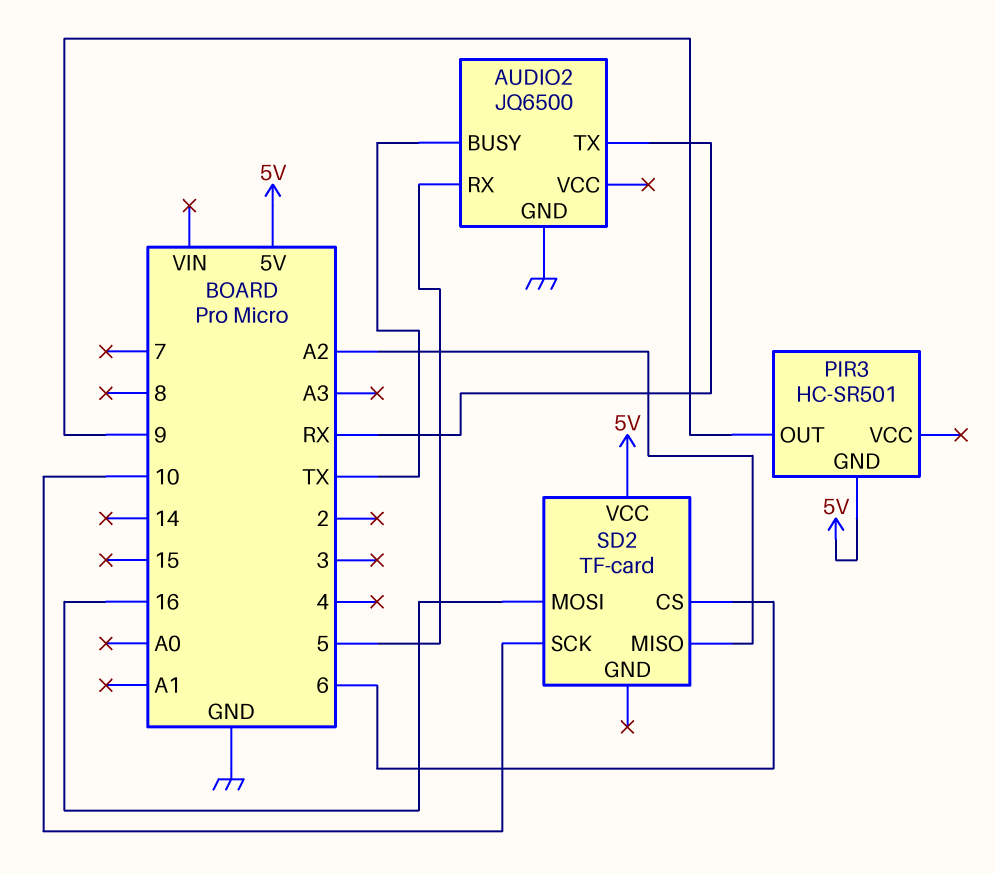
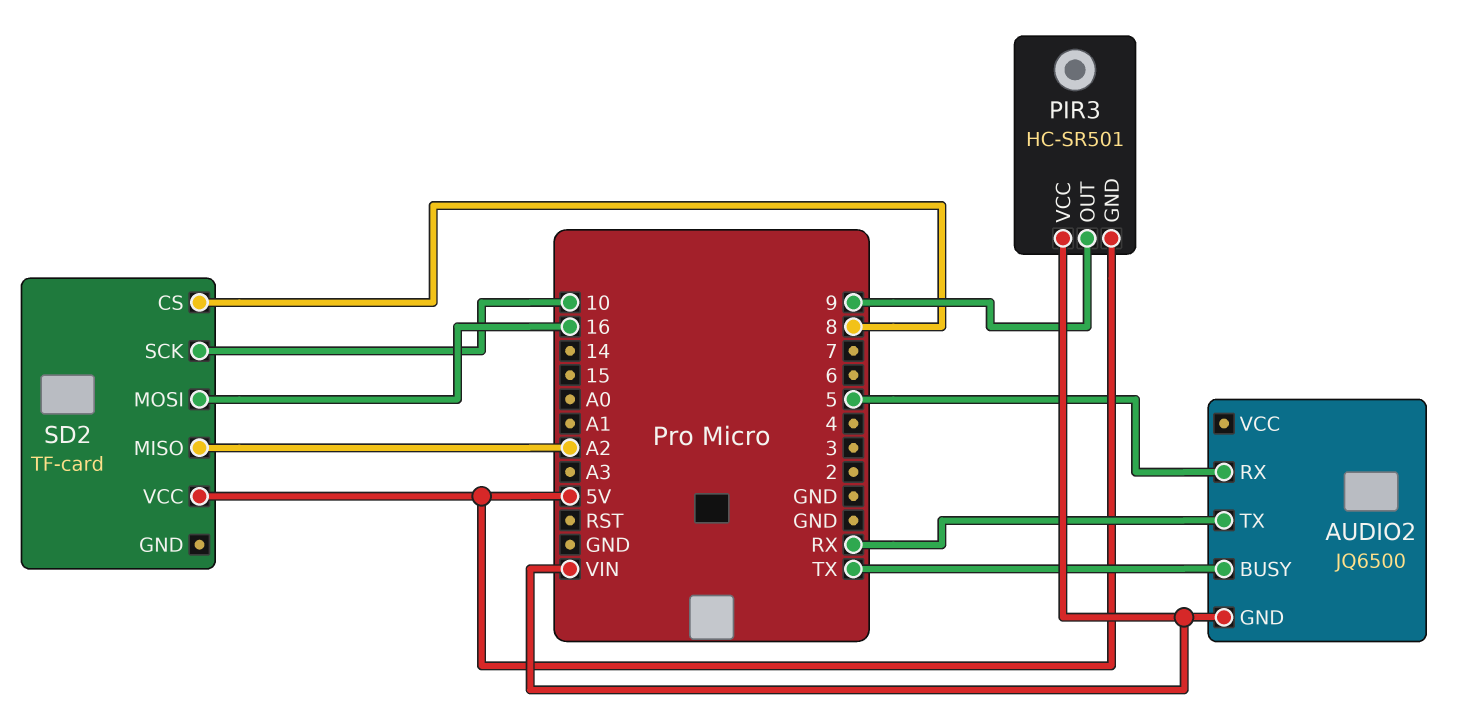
AUDIO2 pin GND: GND -> VIN
PIR3 pin VCC: none -> VIN
SD2 pin CS: 6 -> 8

